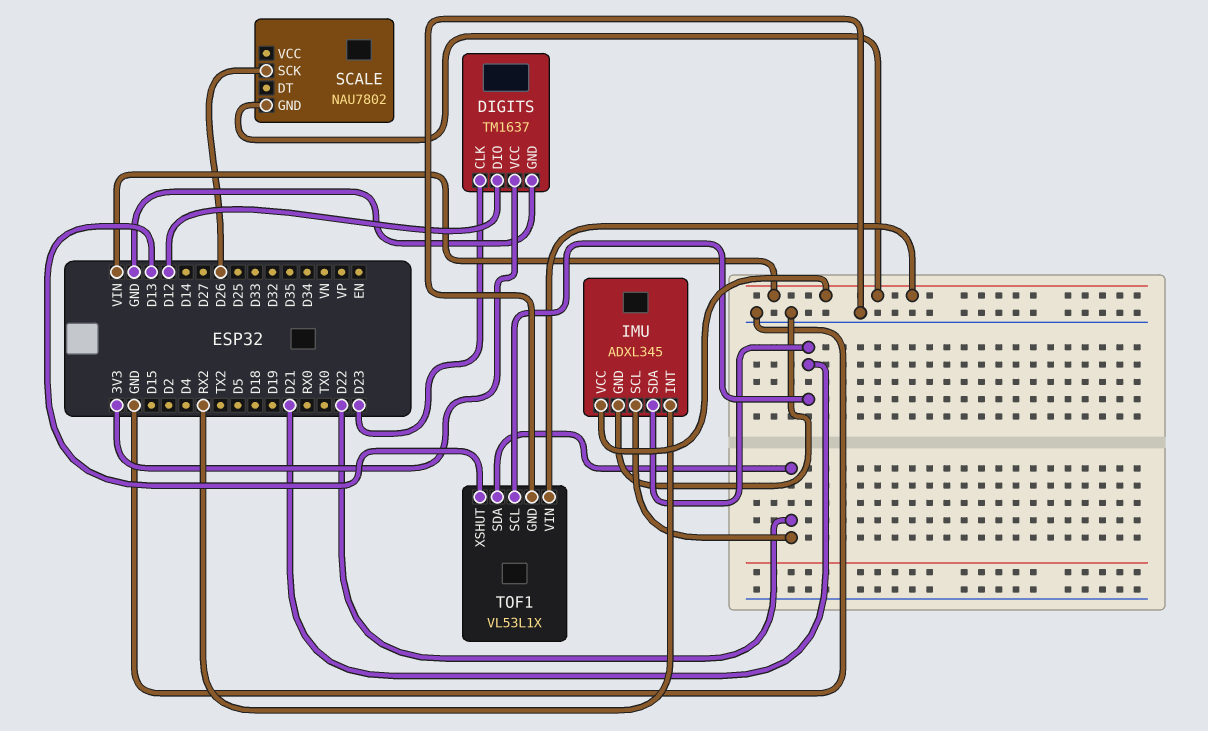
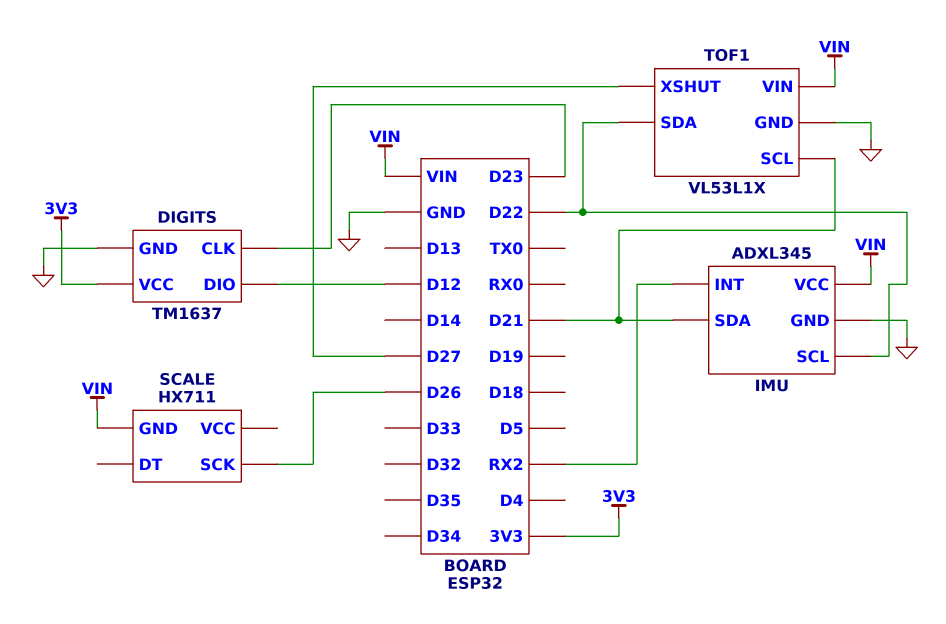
SCALE: NAU7802 -> HX711
TOF1 pin XSHUT: D13 -> D27

